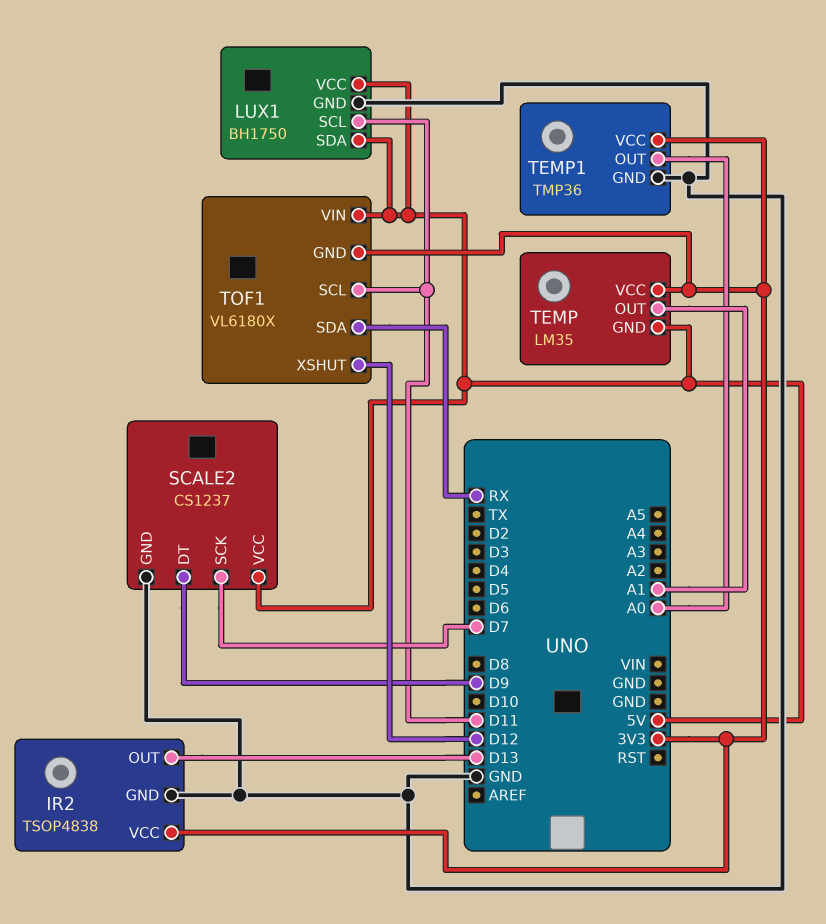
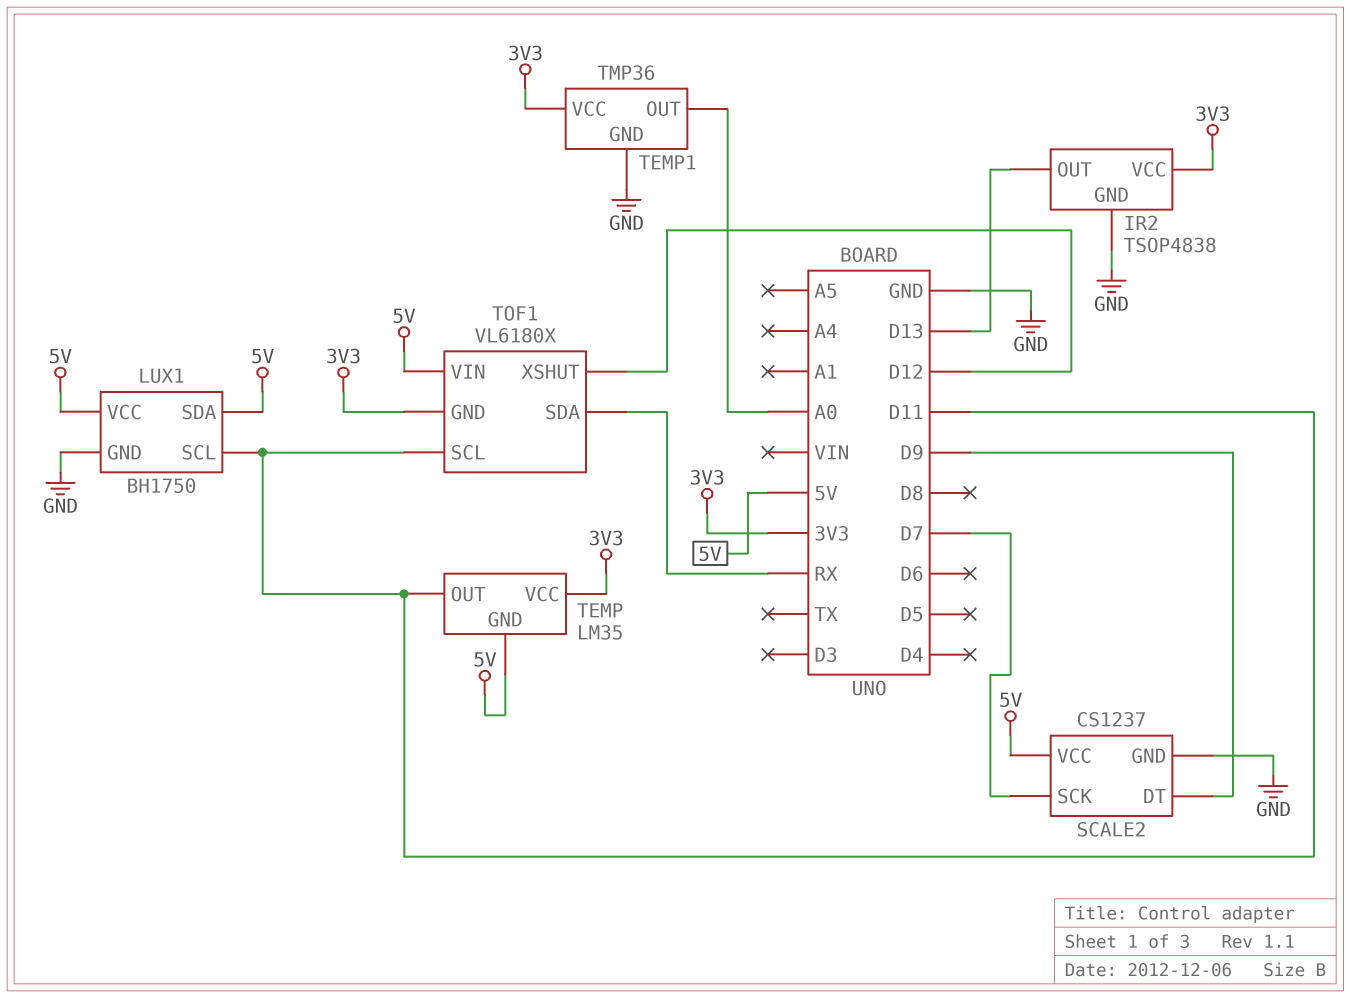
TEMP pin OUT: A1 -> D11

